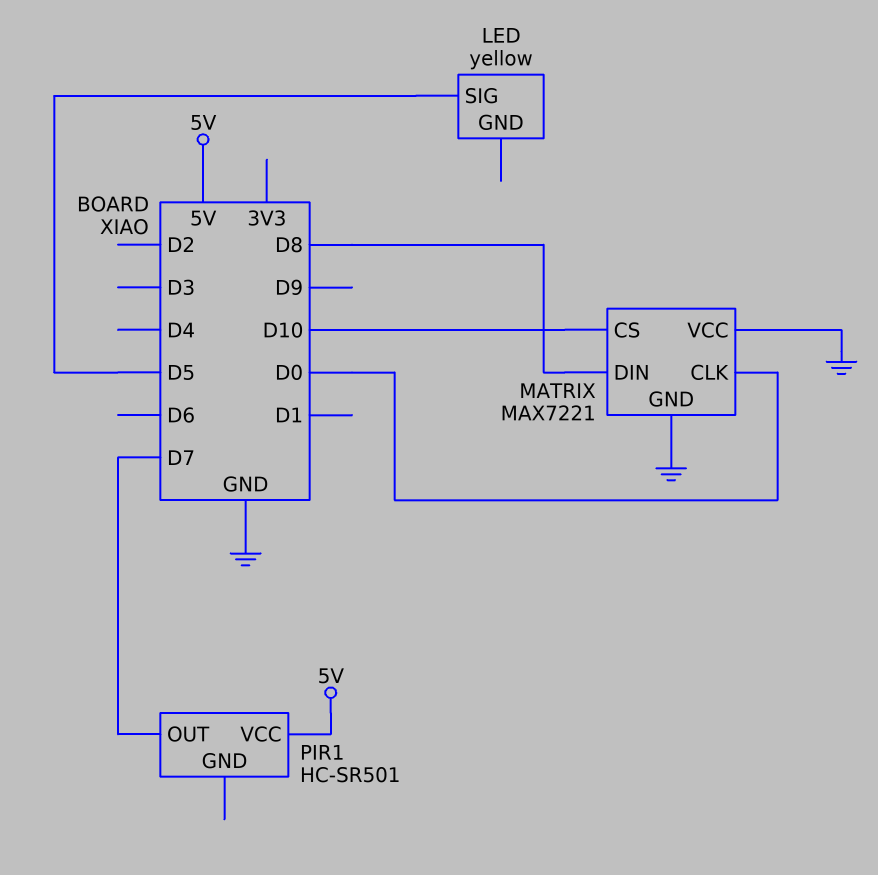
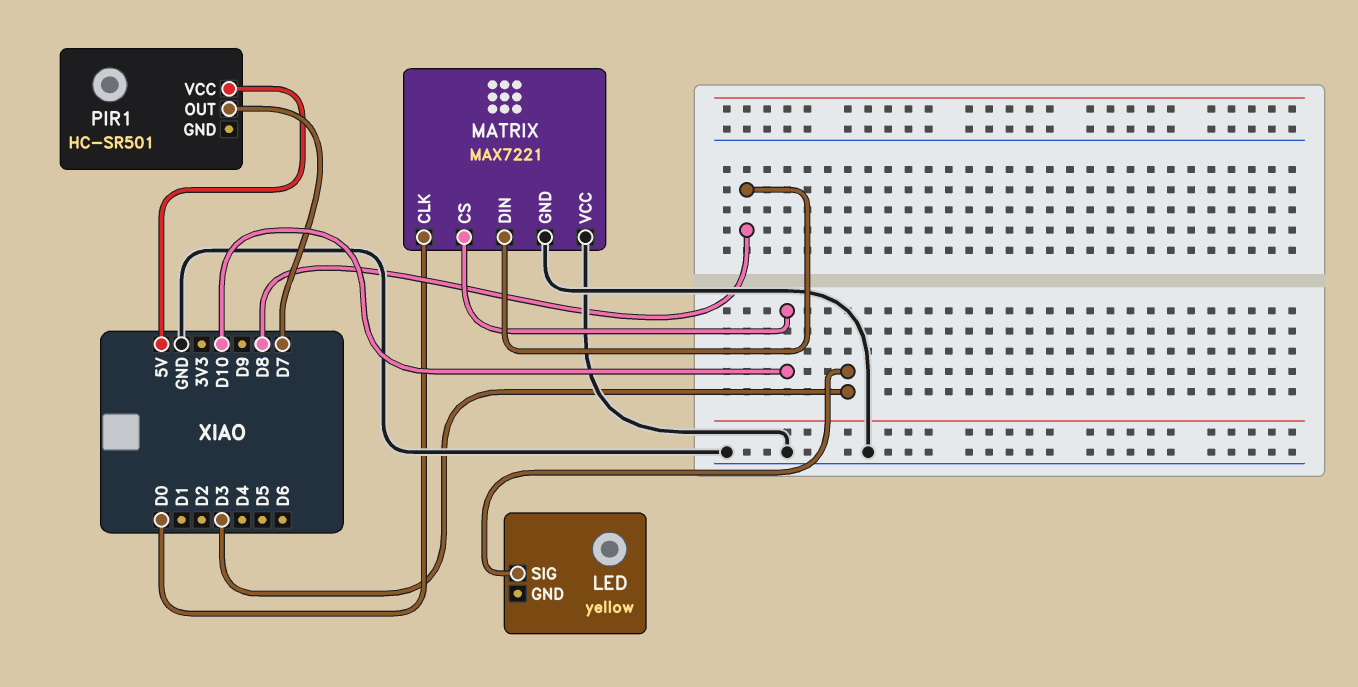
LED pin SIG: D5 -> D3

